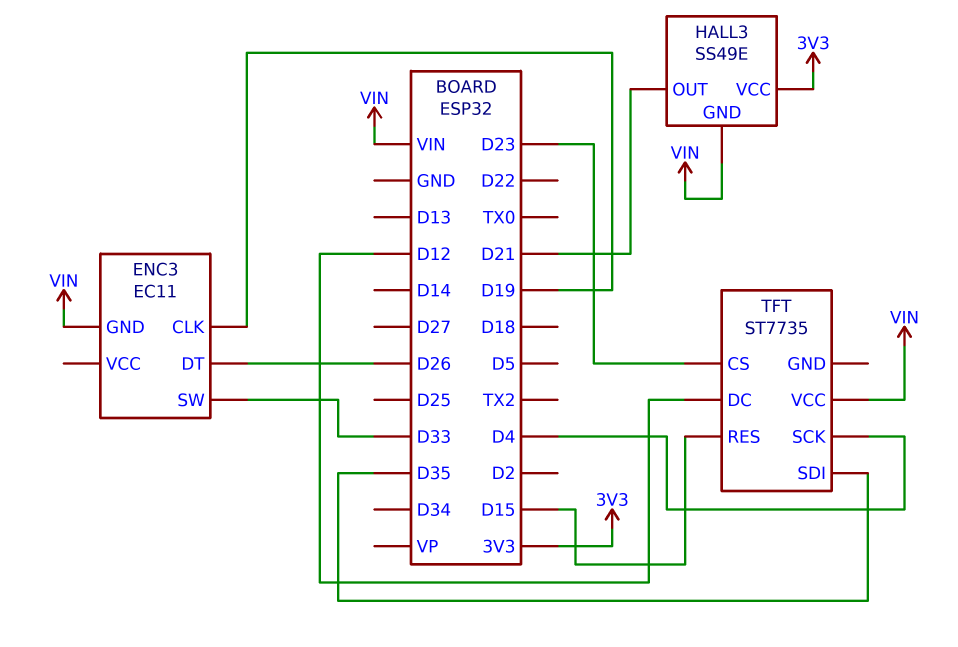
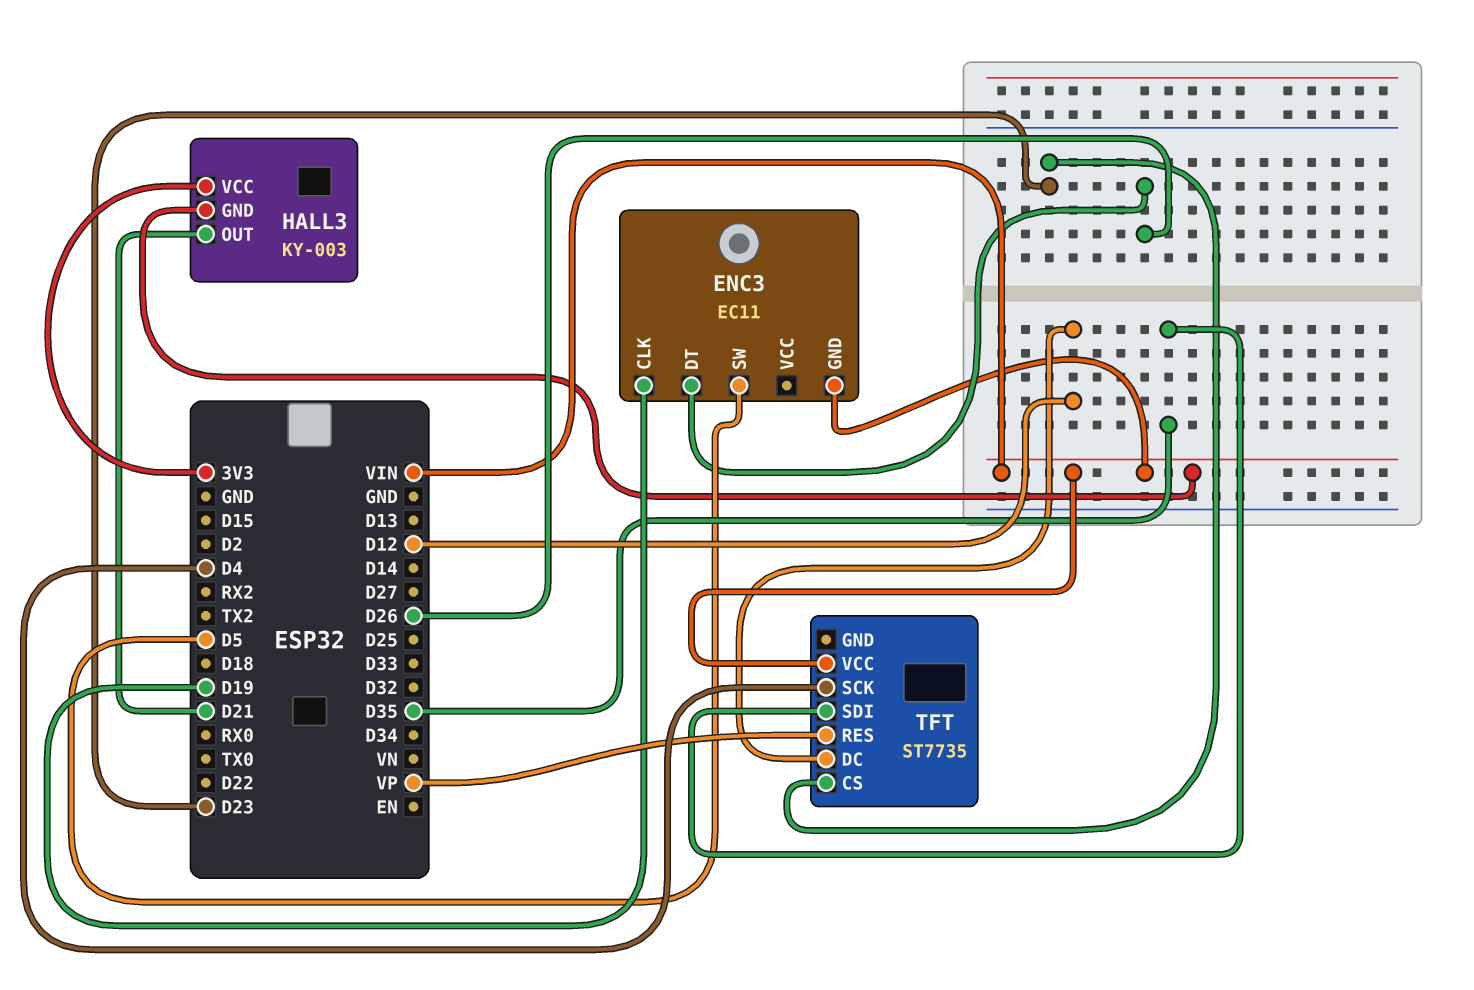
ENC3 pin SW: D33 -> D5
HALL3: SS49E -> KY-003
TFT pin RES: D15 -> VP

